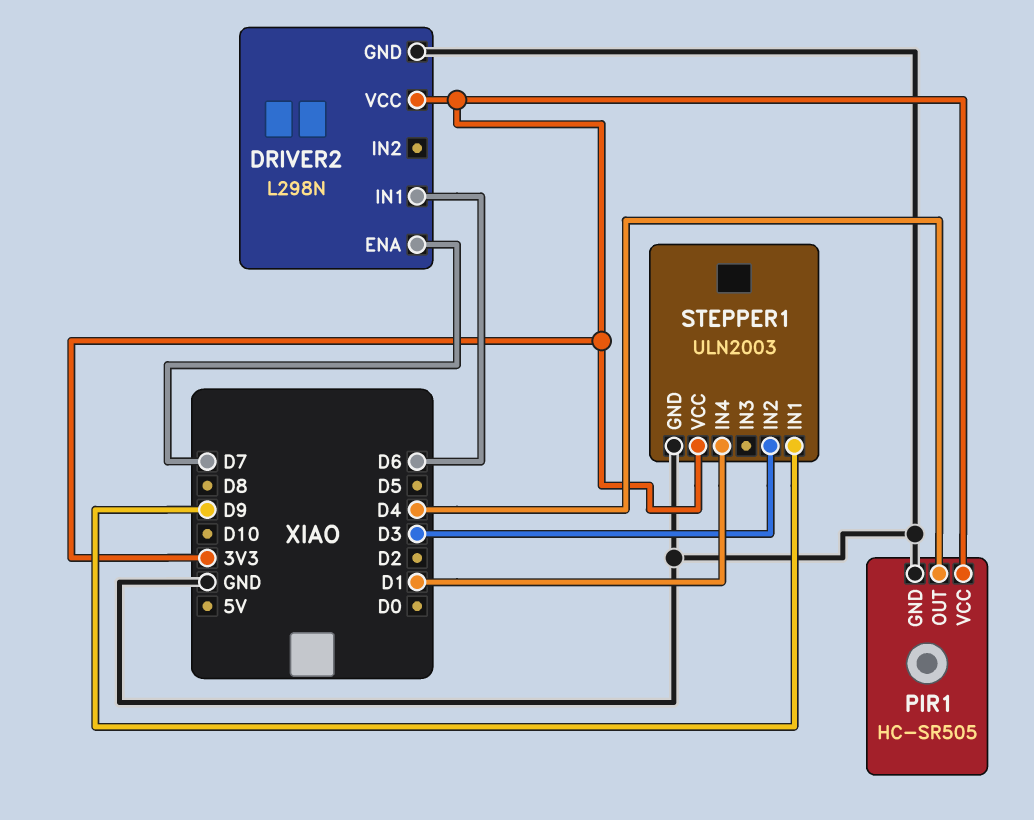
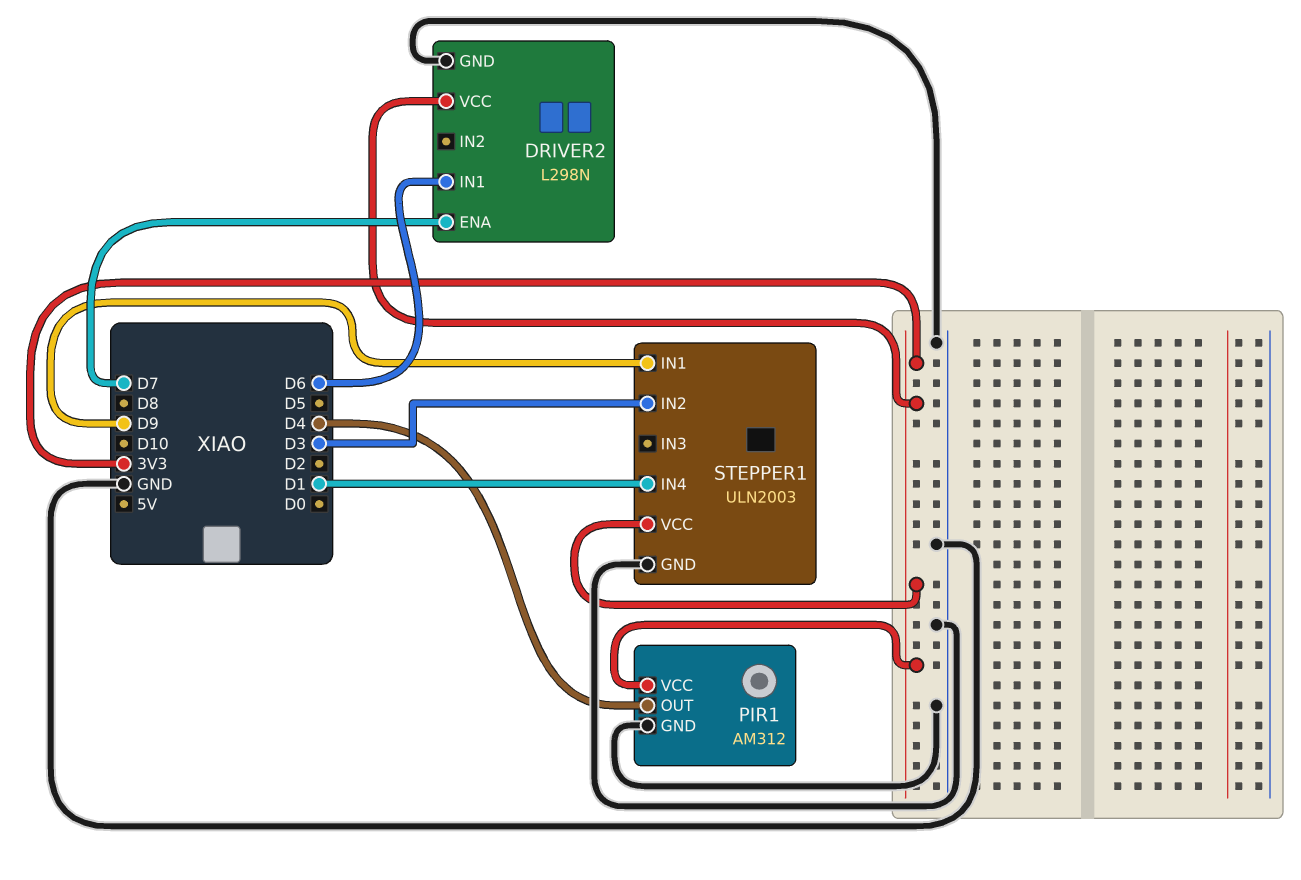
PIR1: HC-SR505 -> AM312

